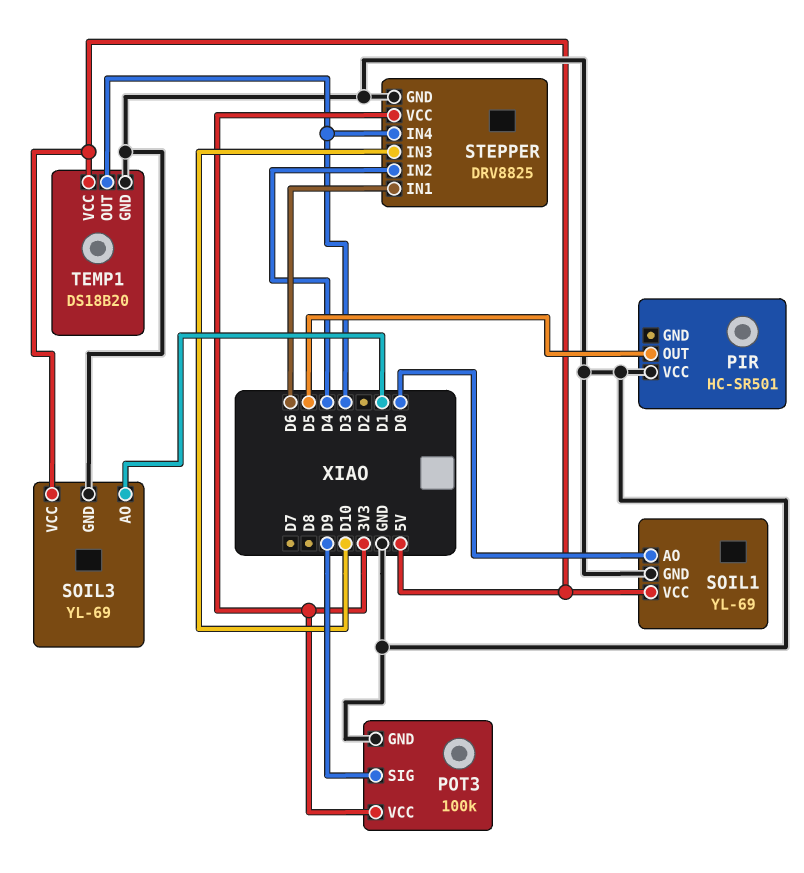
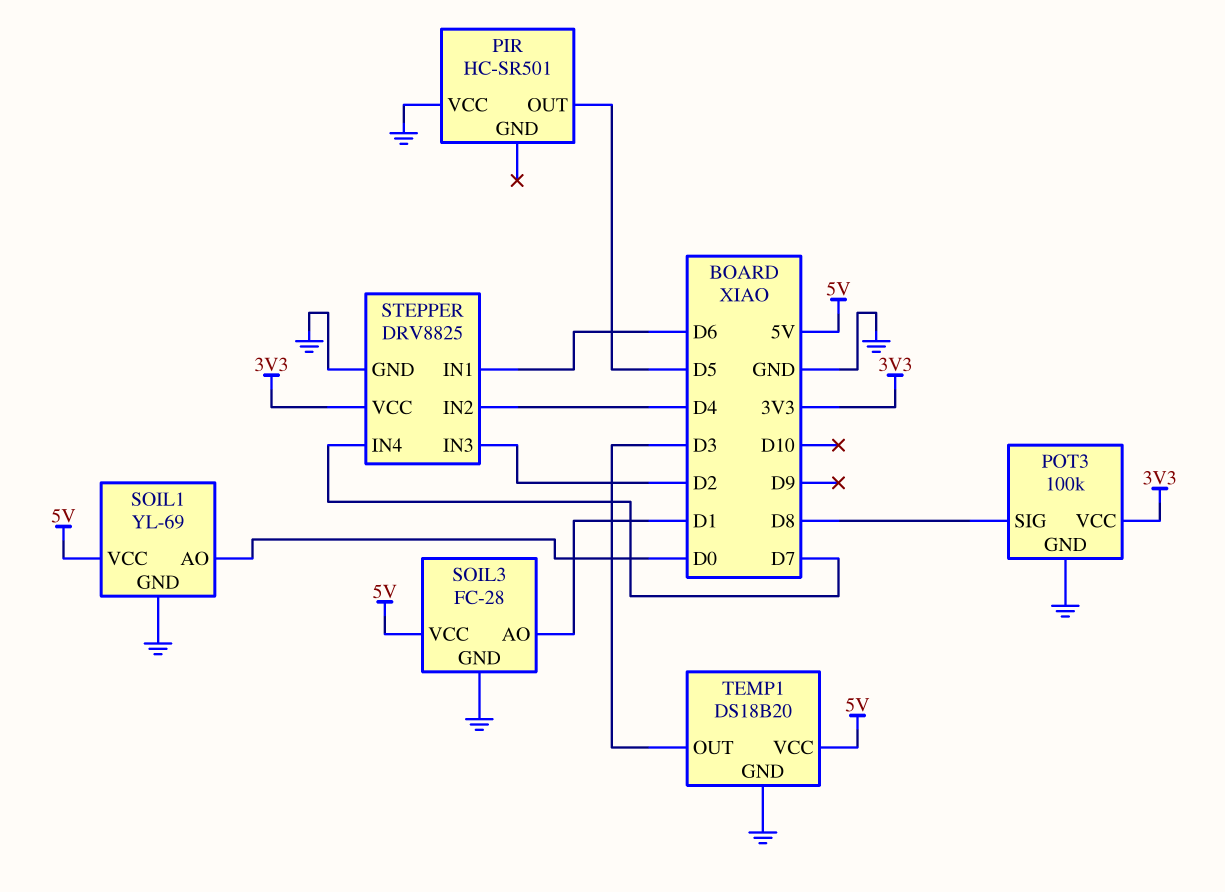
POT3 pin SIG: D9 -> D8
SOIL3: YL-69 -> FC-28
STEPPER pin IN3: D10 -> D2
STEPPER pin IN4: D3 -> D7

